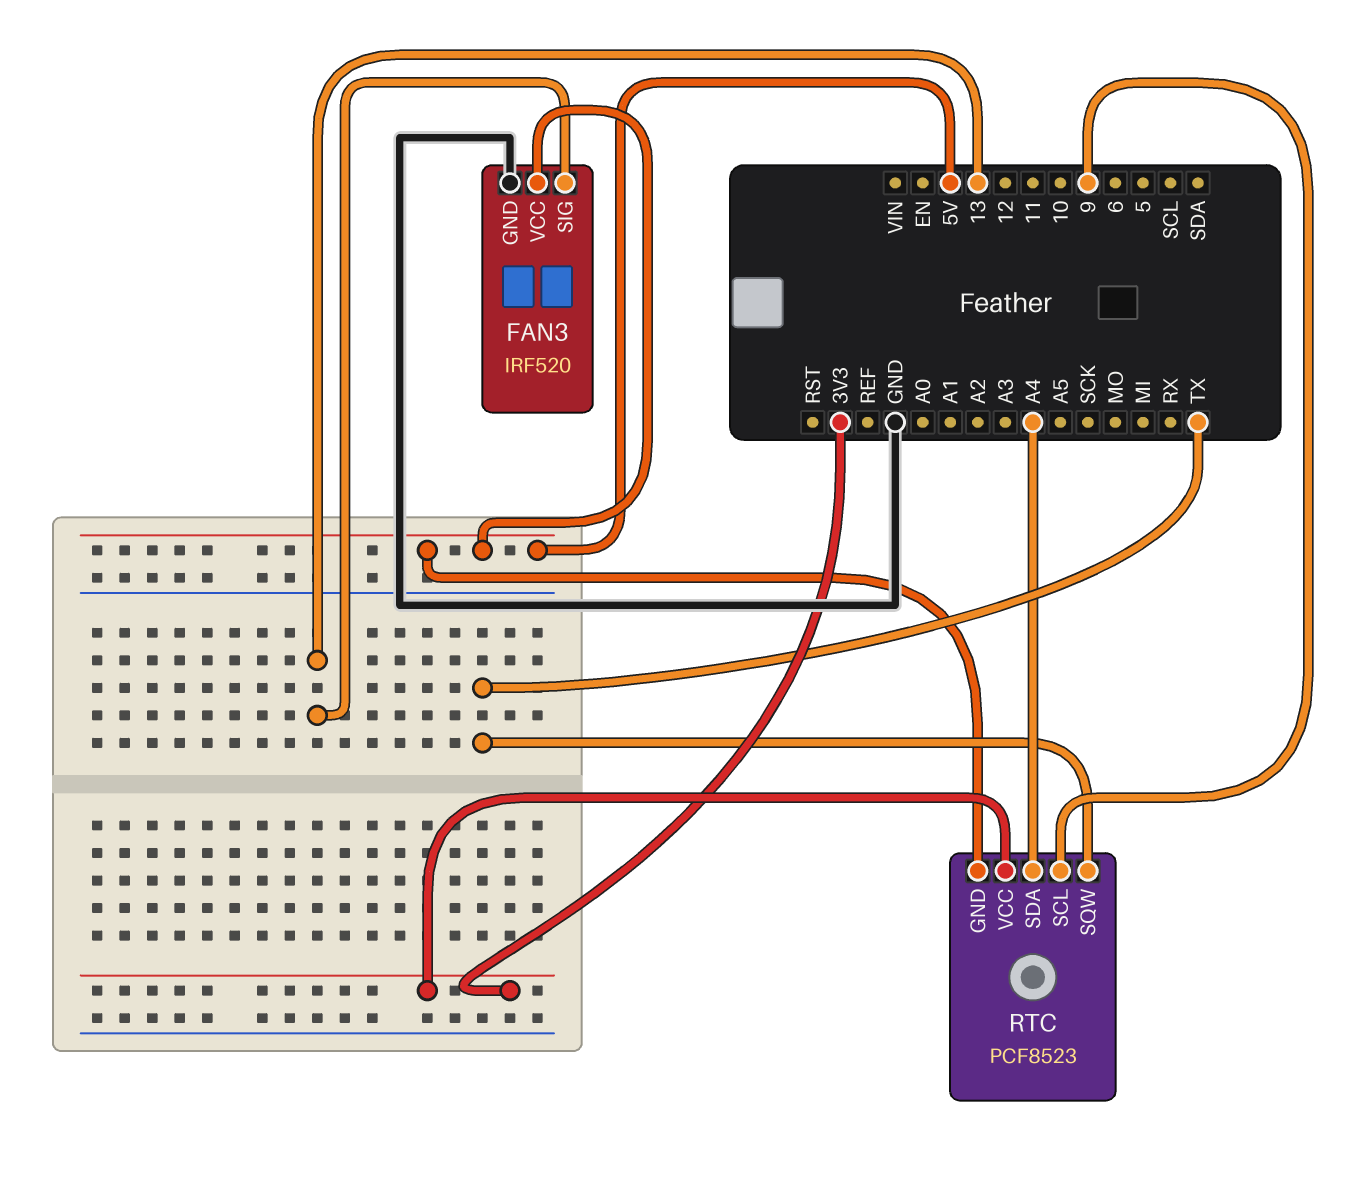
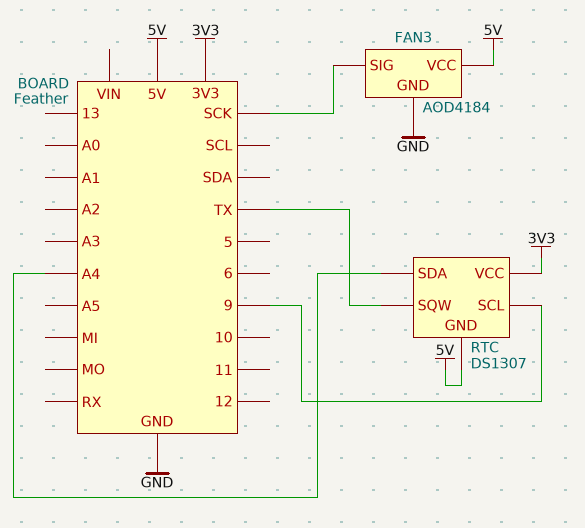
FAN3: IRF520 -> AOD4184
FAN3 pin SIG: 13 -> SCK
RTC: PCF8523 -> DS1307

